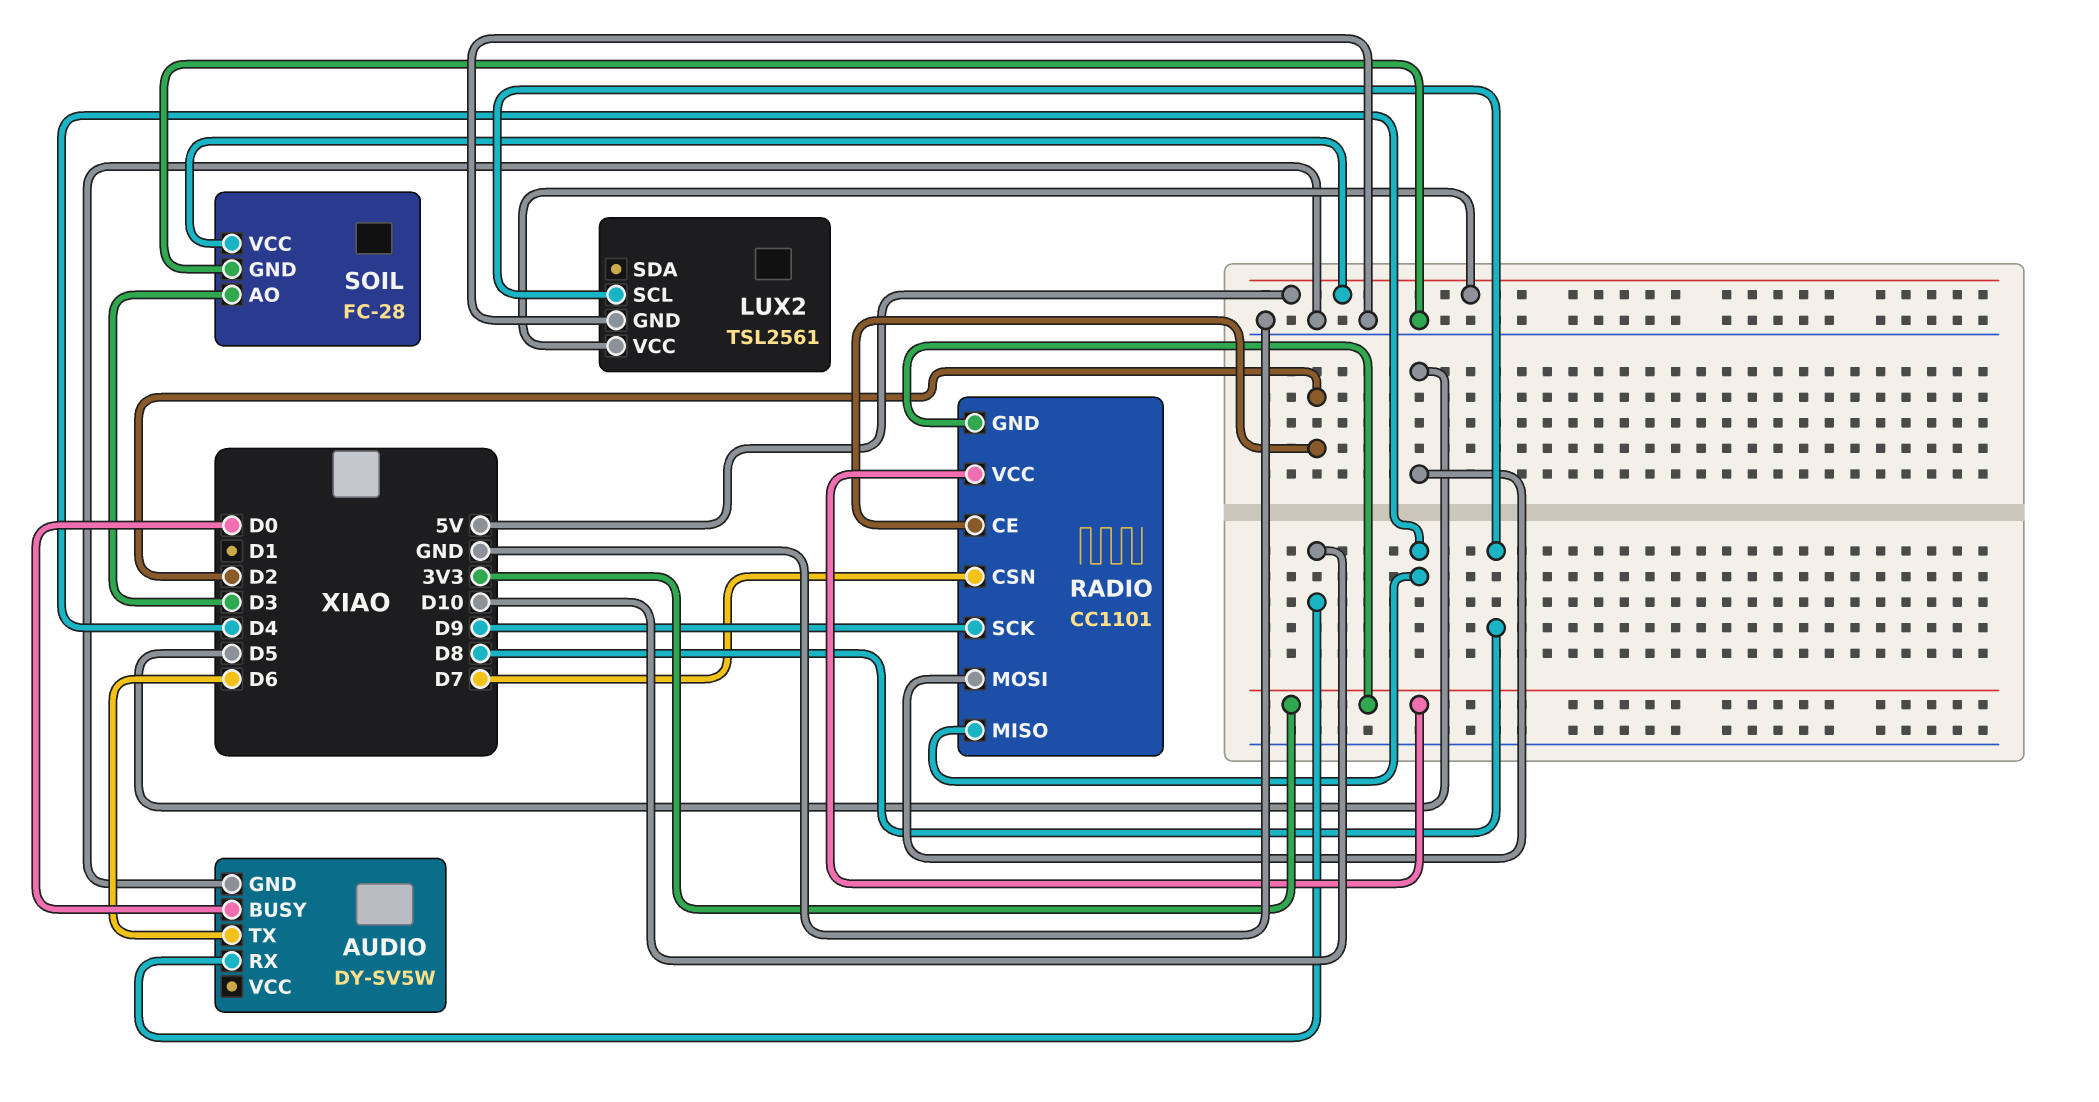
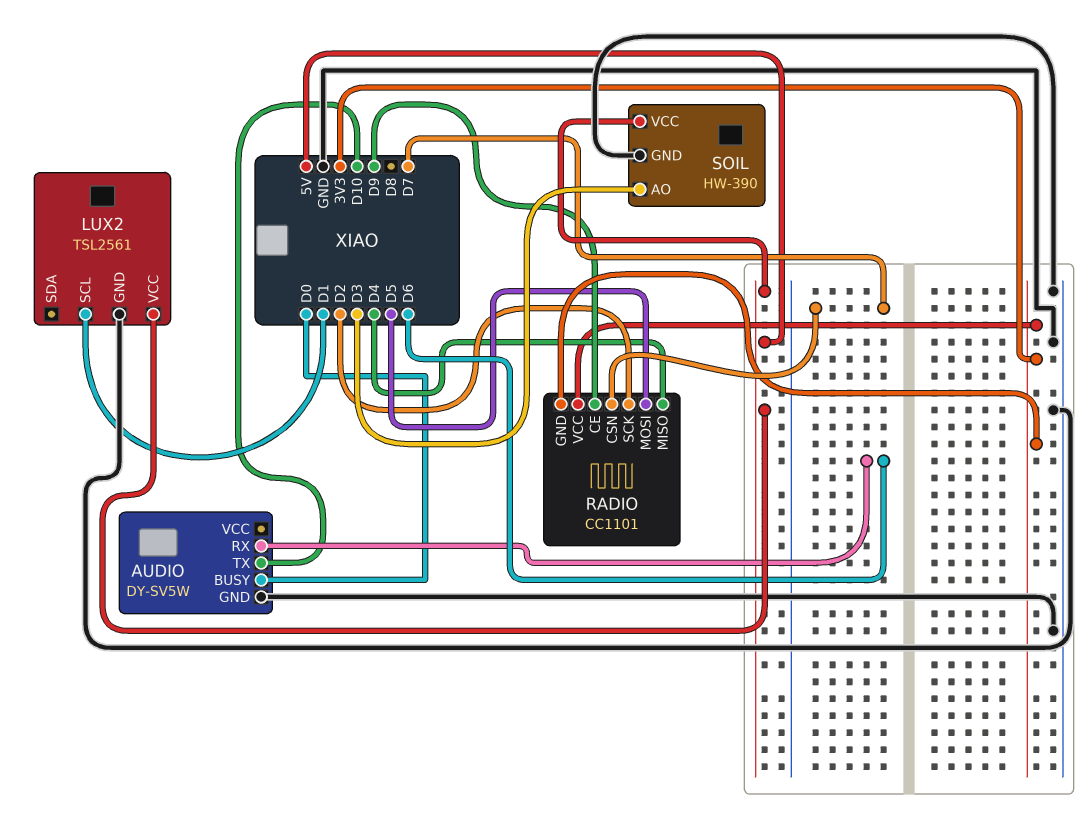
AUDIO pin RX: D10 -> D6
AUDIO pin TX: D6 -> D10
LUX2 pin SCL: D8 -> D1
RADIO pin CE: D2 -> D9
RADIO pin SCK: D9 -> D2
SOIL: FC-28 -> HW-390

